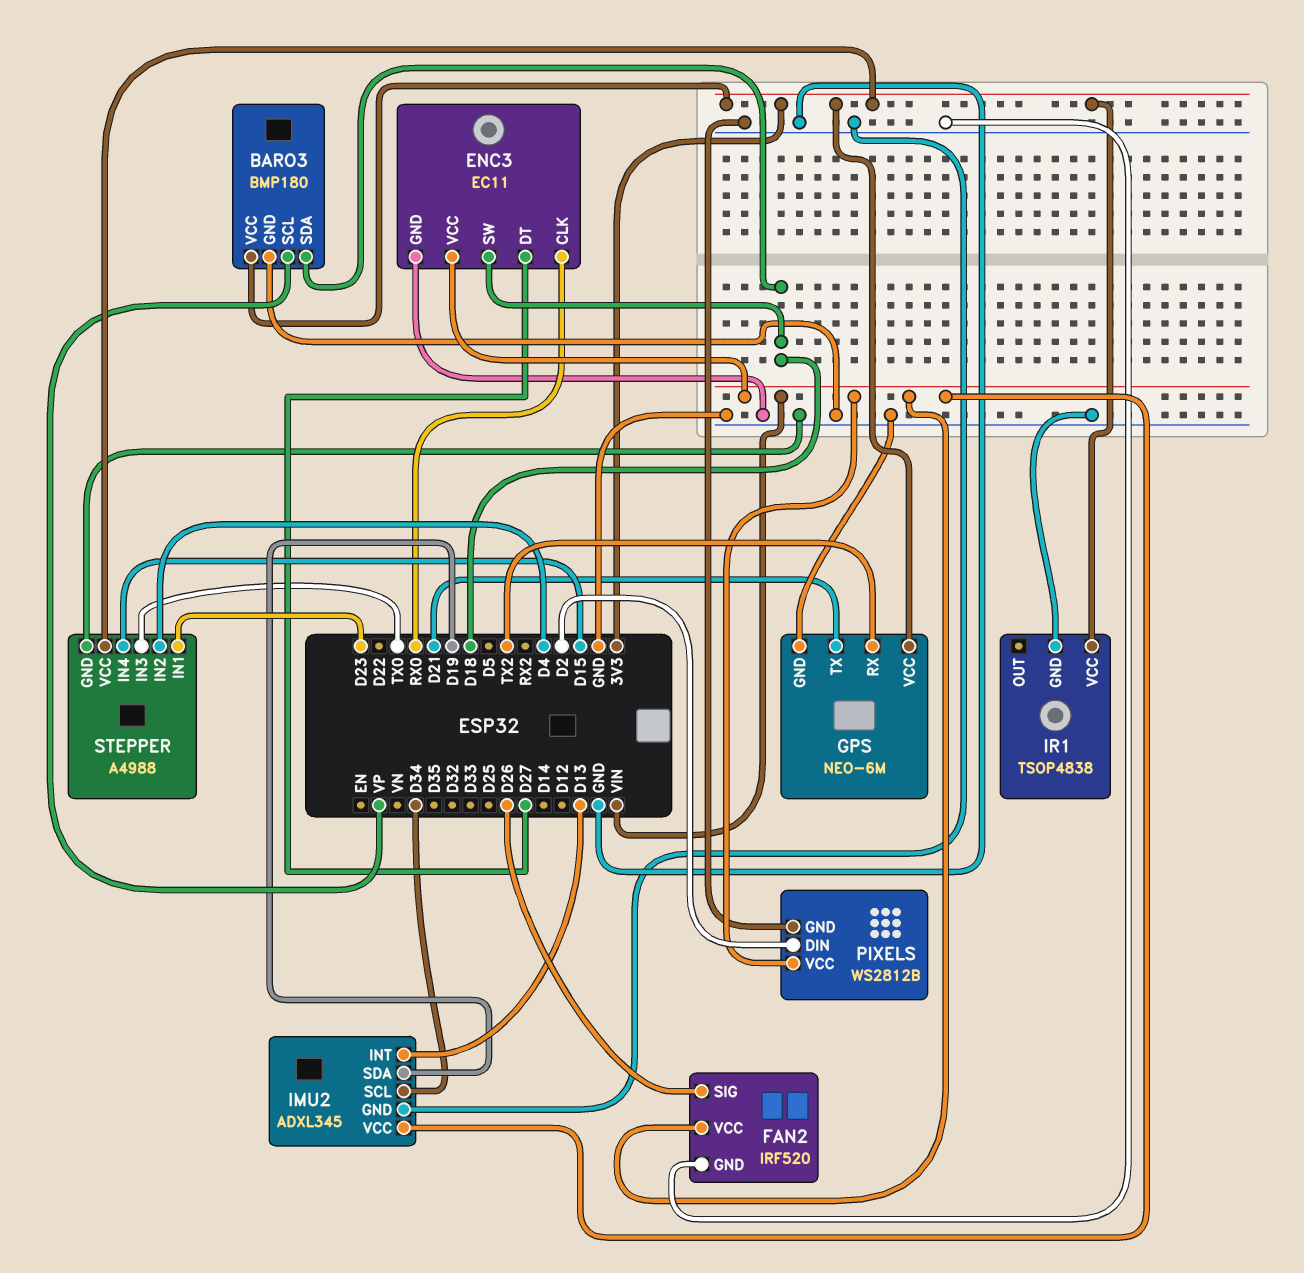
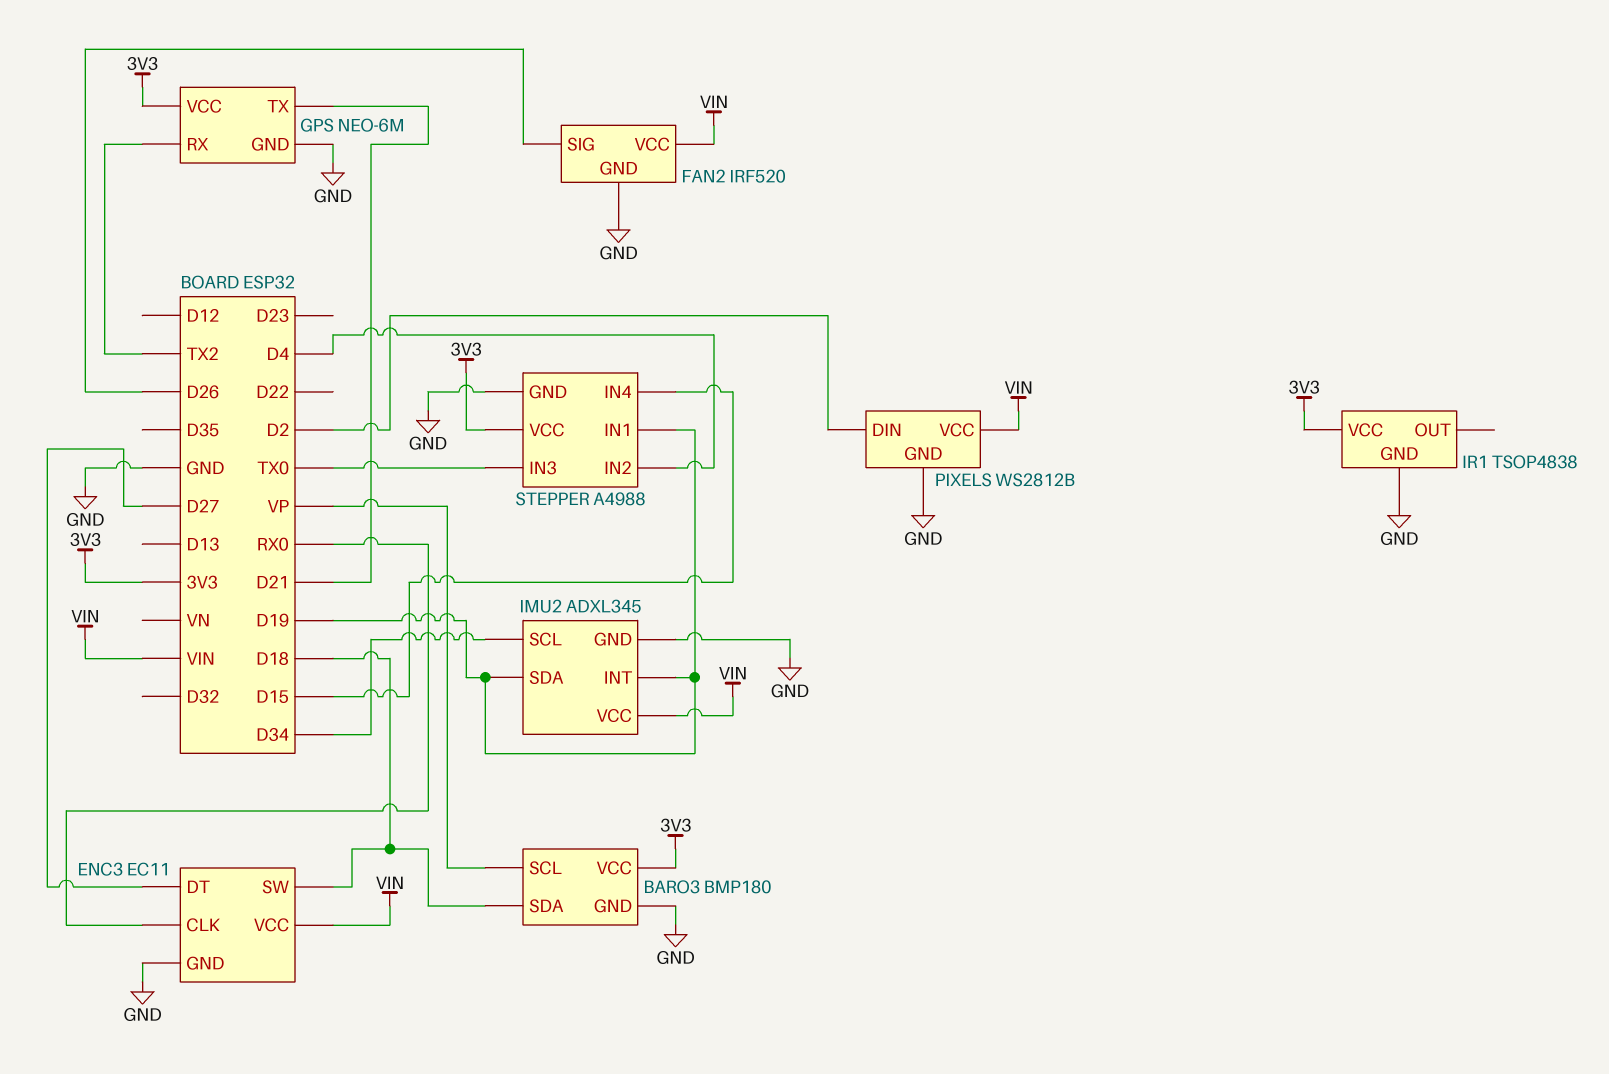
IMU2 pin INT: D13 -> D19
STEPPER pin IN1: D23 -> D19

